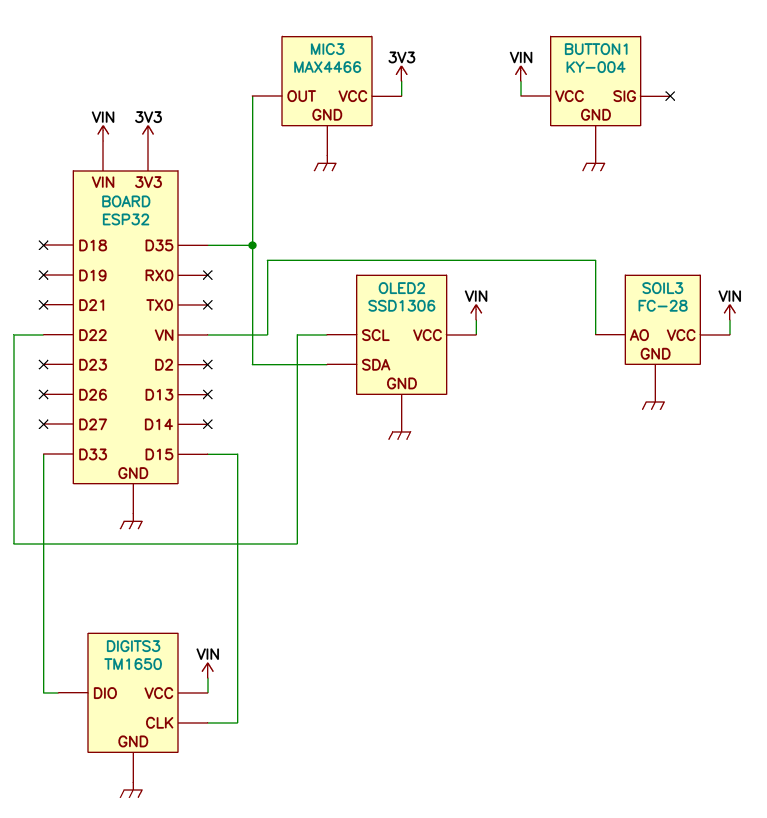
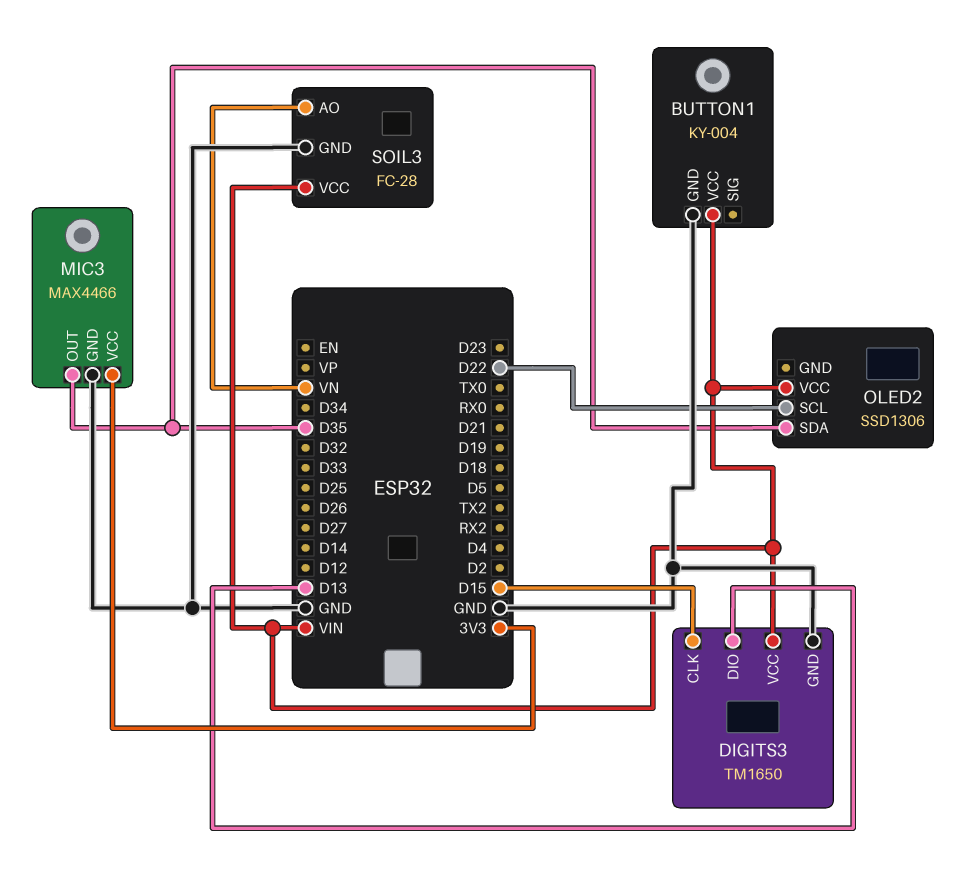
DIGITS3 pin DIO: D33 -> D13
OLED2 pin GND: GND -> none

